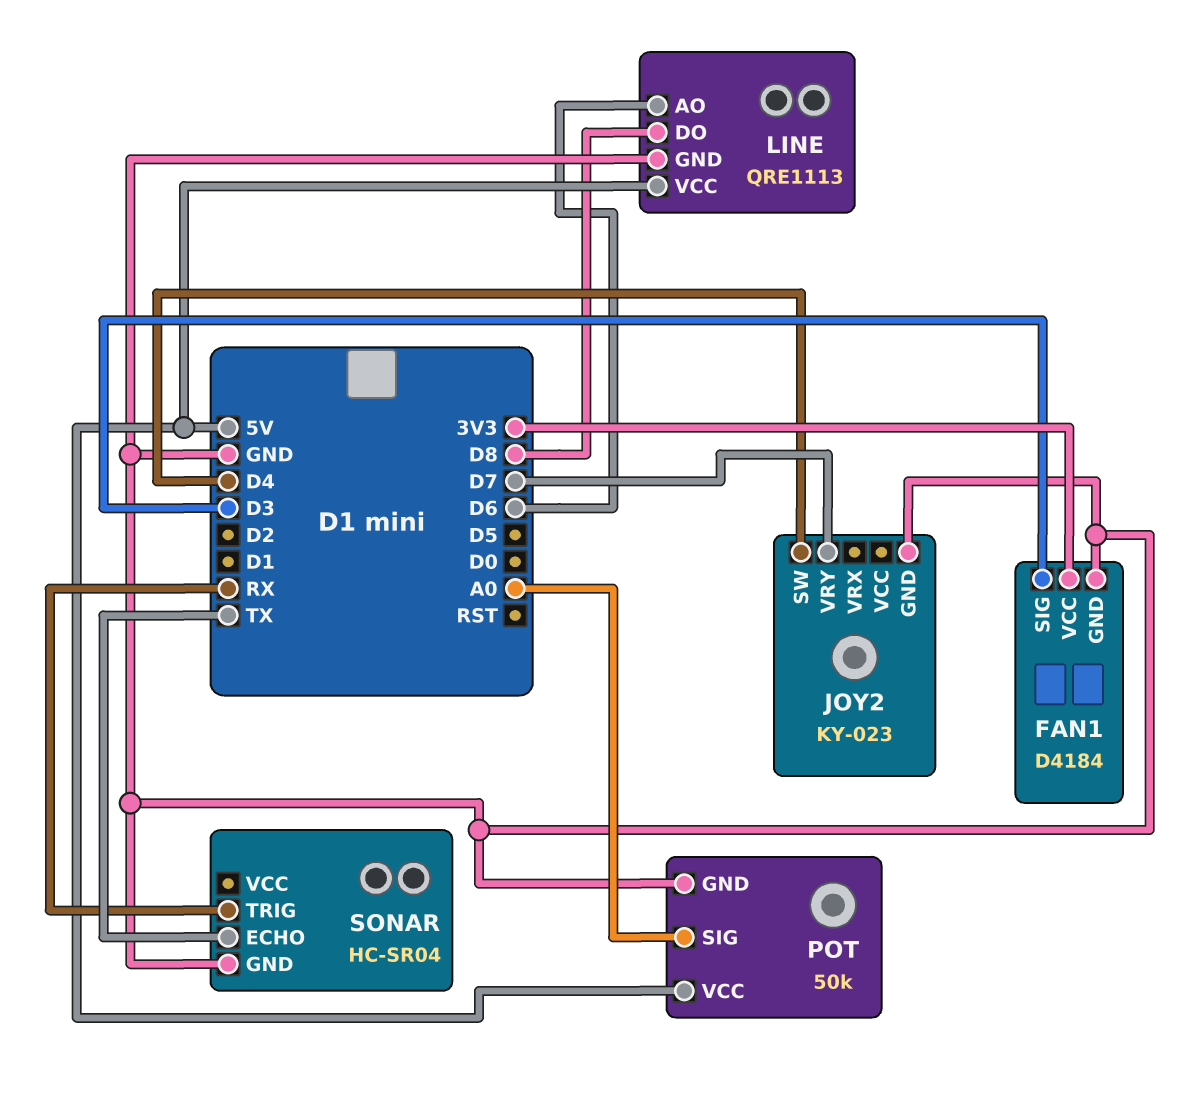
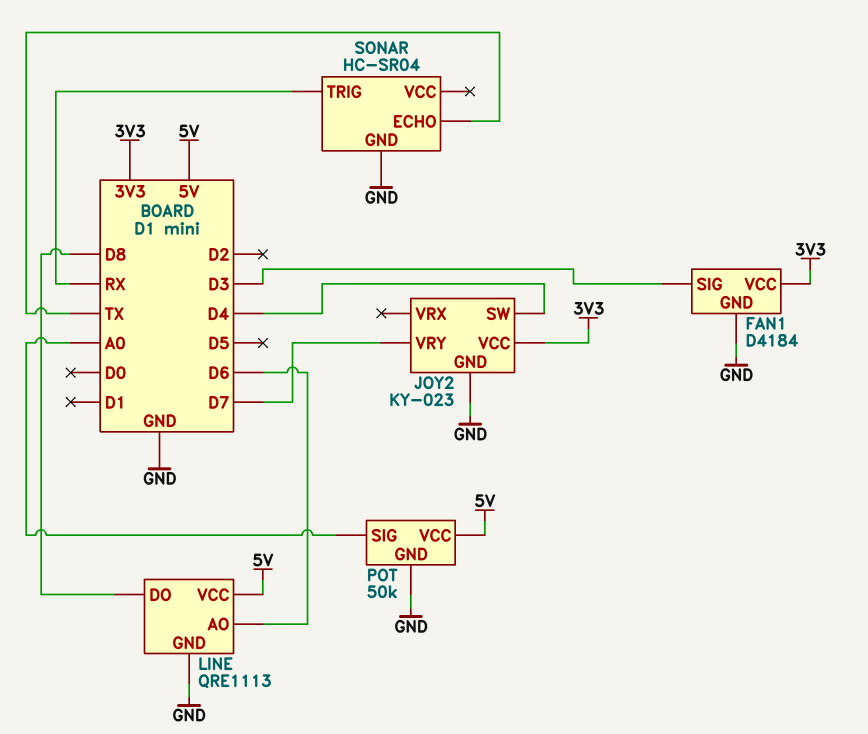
JOY2 pin VCC: none -> 3V3

